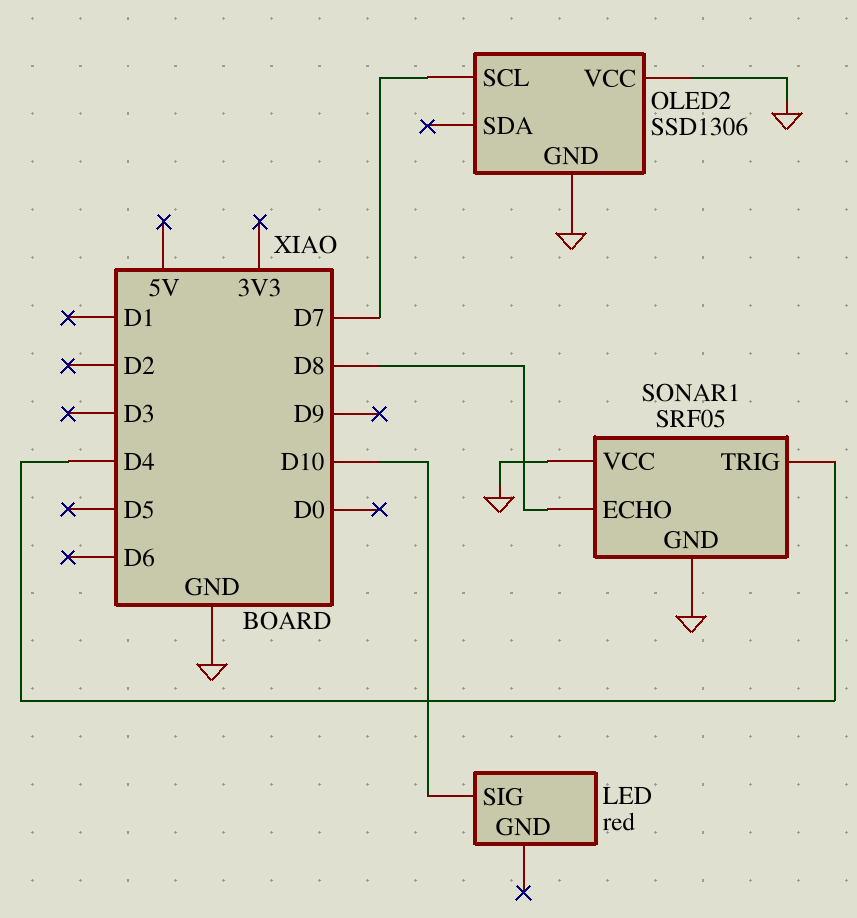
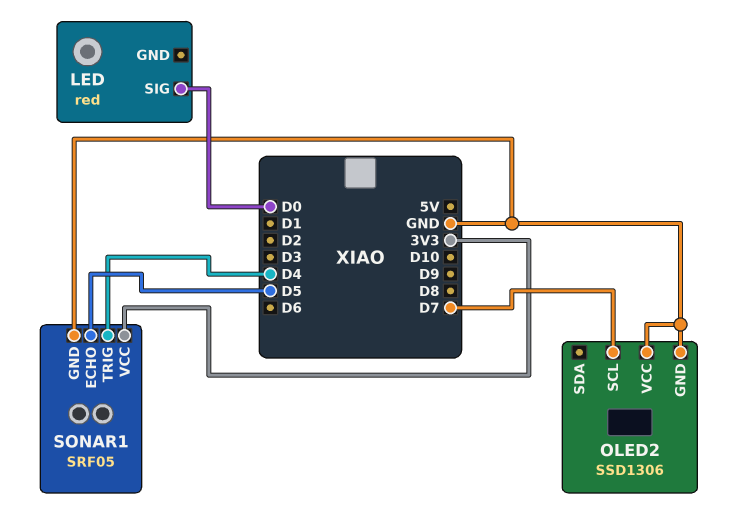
LED pin SIG: D10 -> D0
SONAR1 pin ECHO: D8 -> D5
SONAR1 pin VCC: GND -> 3V3

